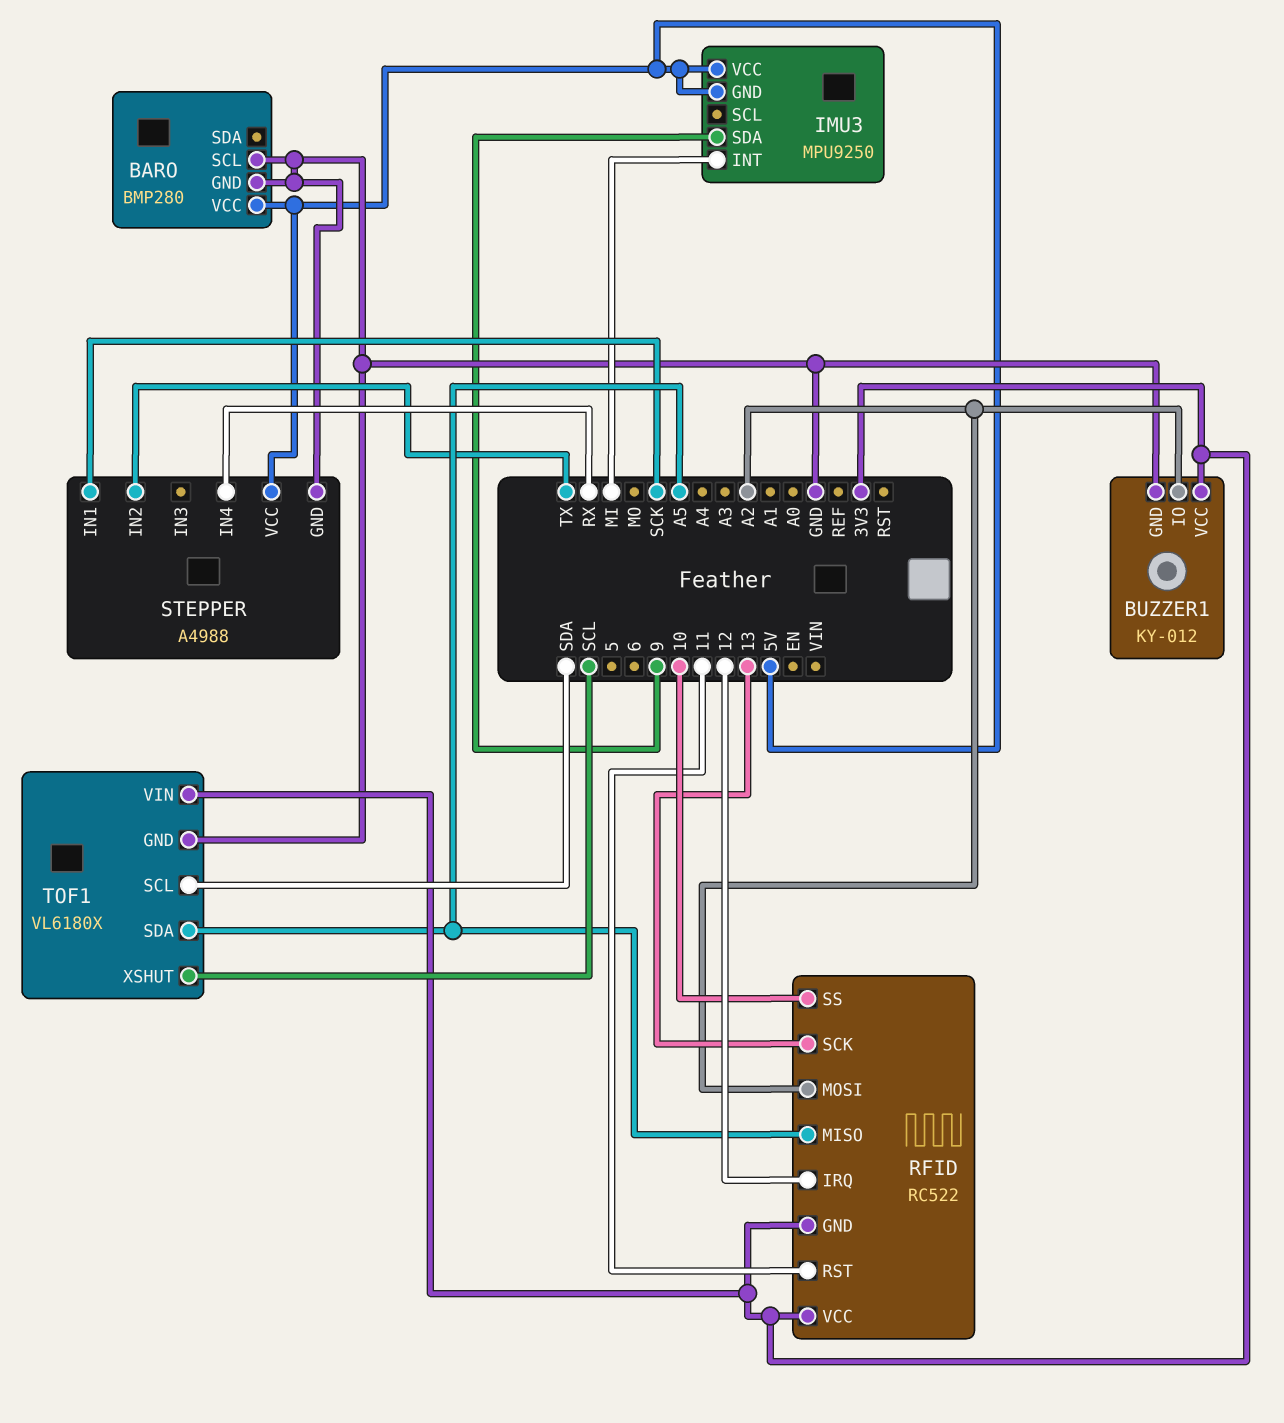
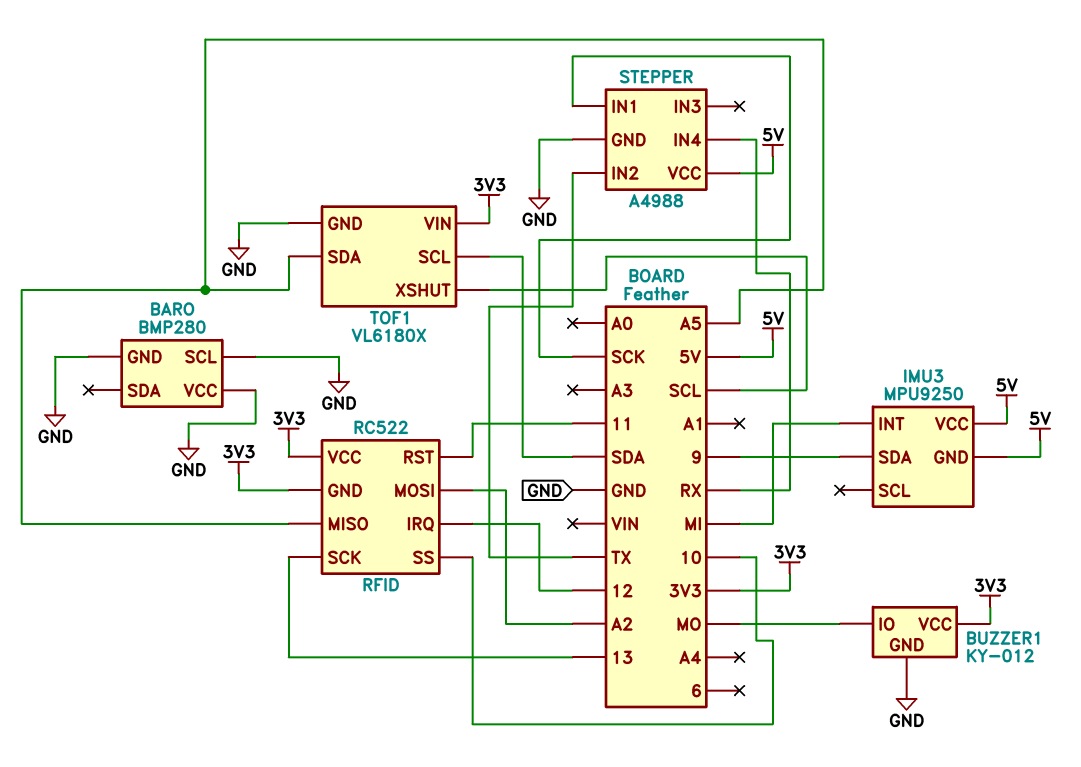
BARO pin VCC: 5V -> GND
BUZZER1 pin IO: A2 -> MO

